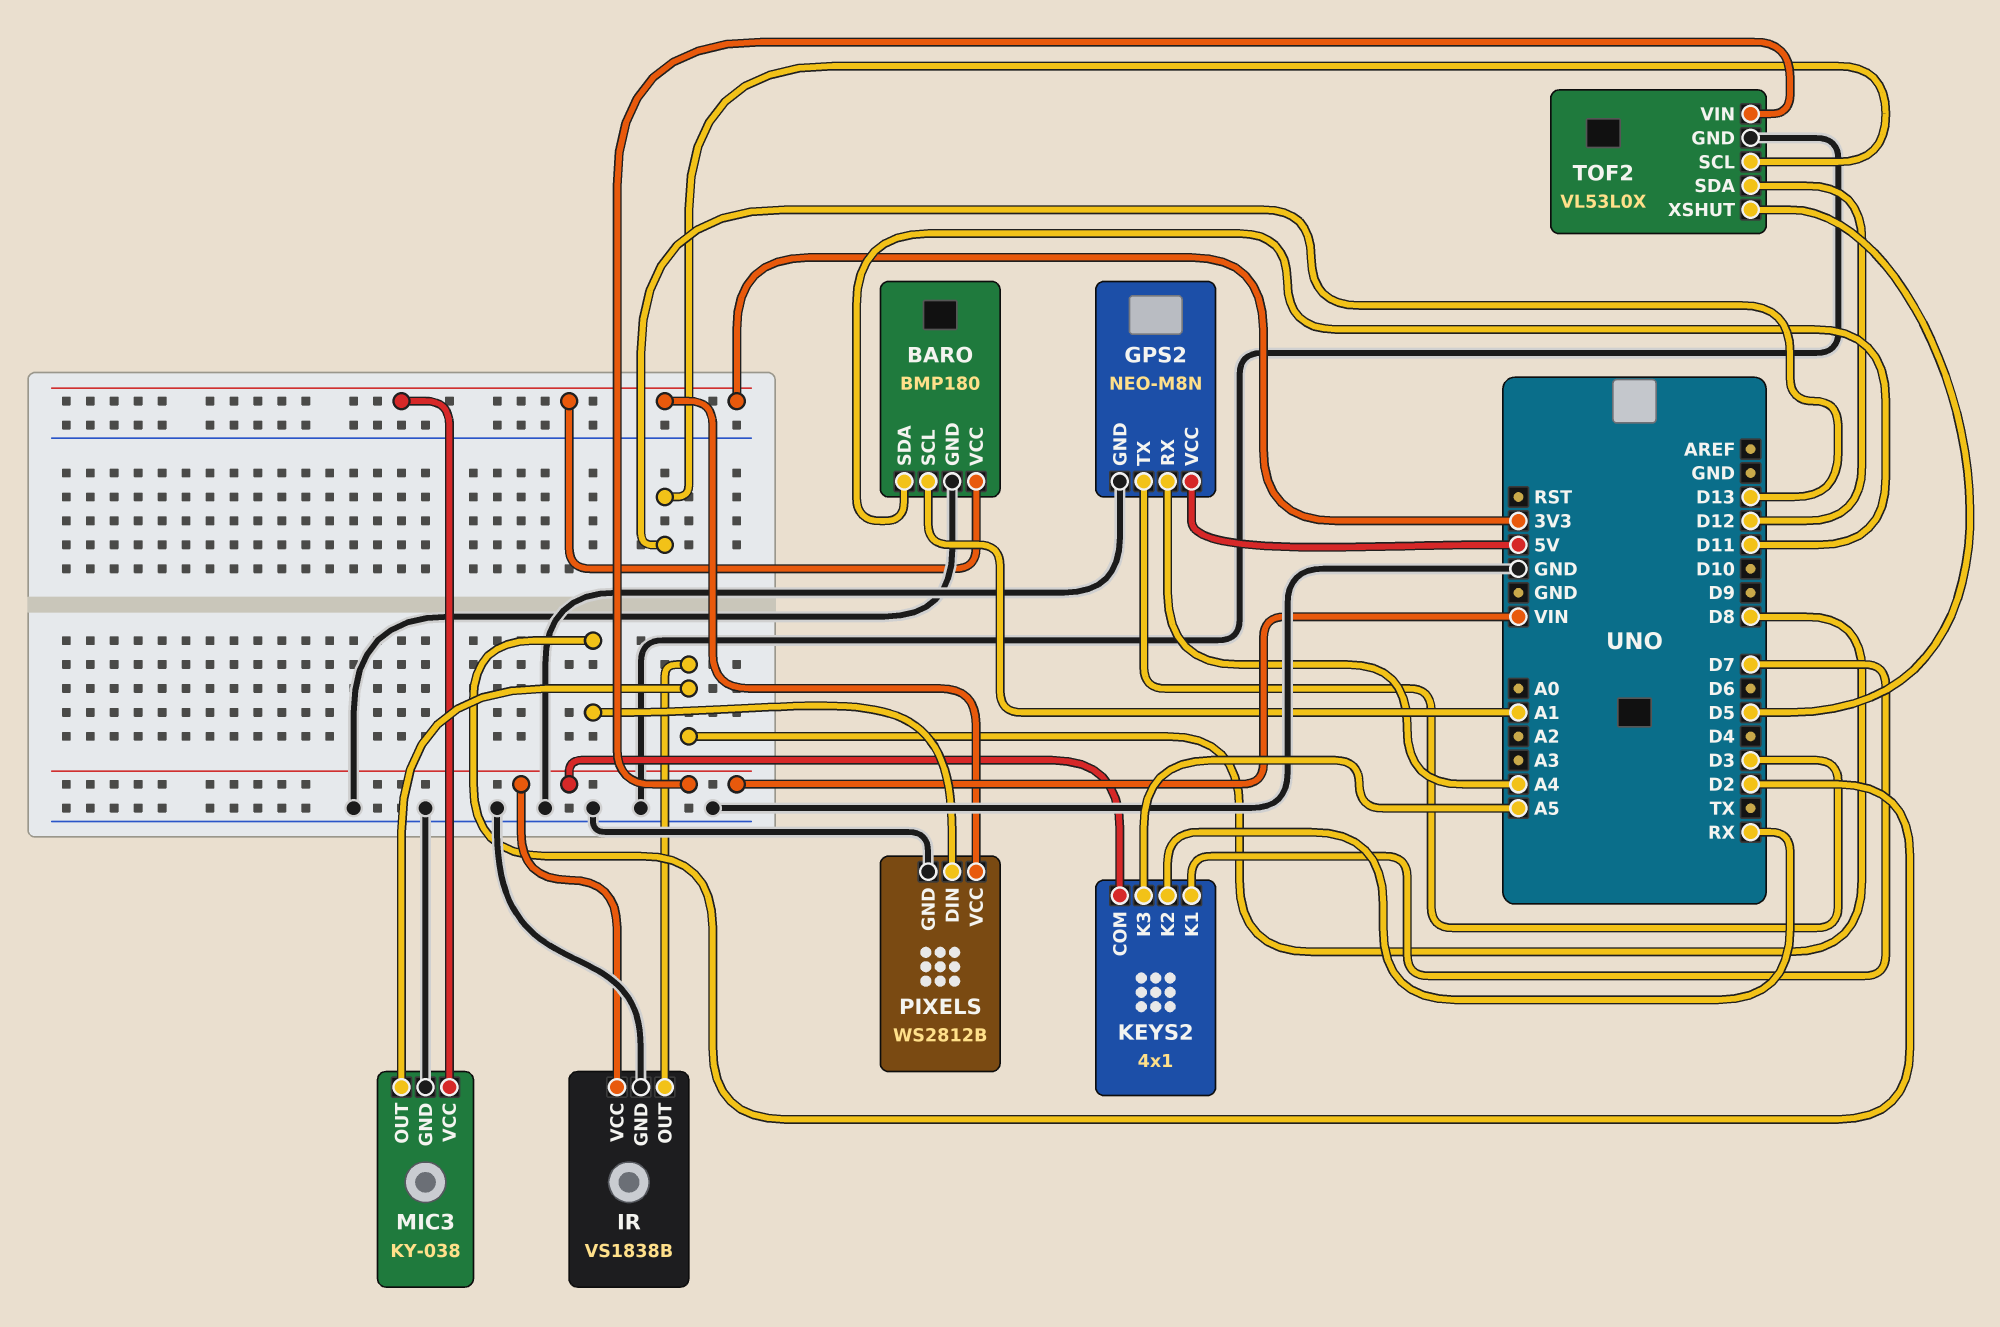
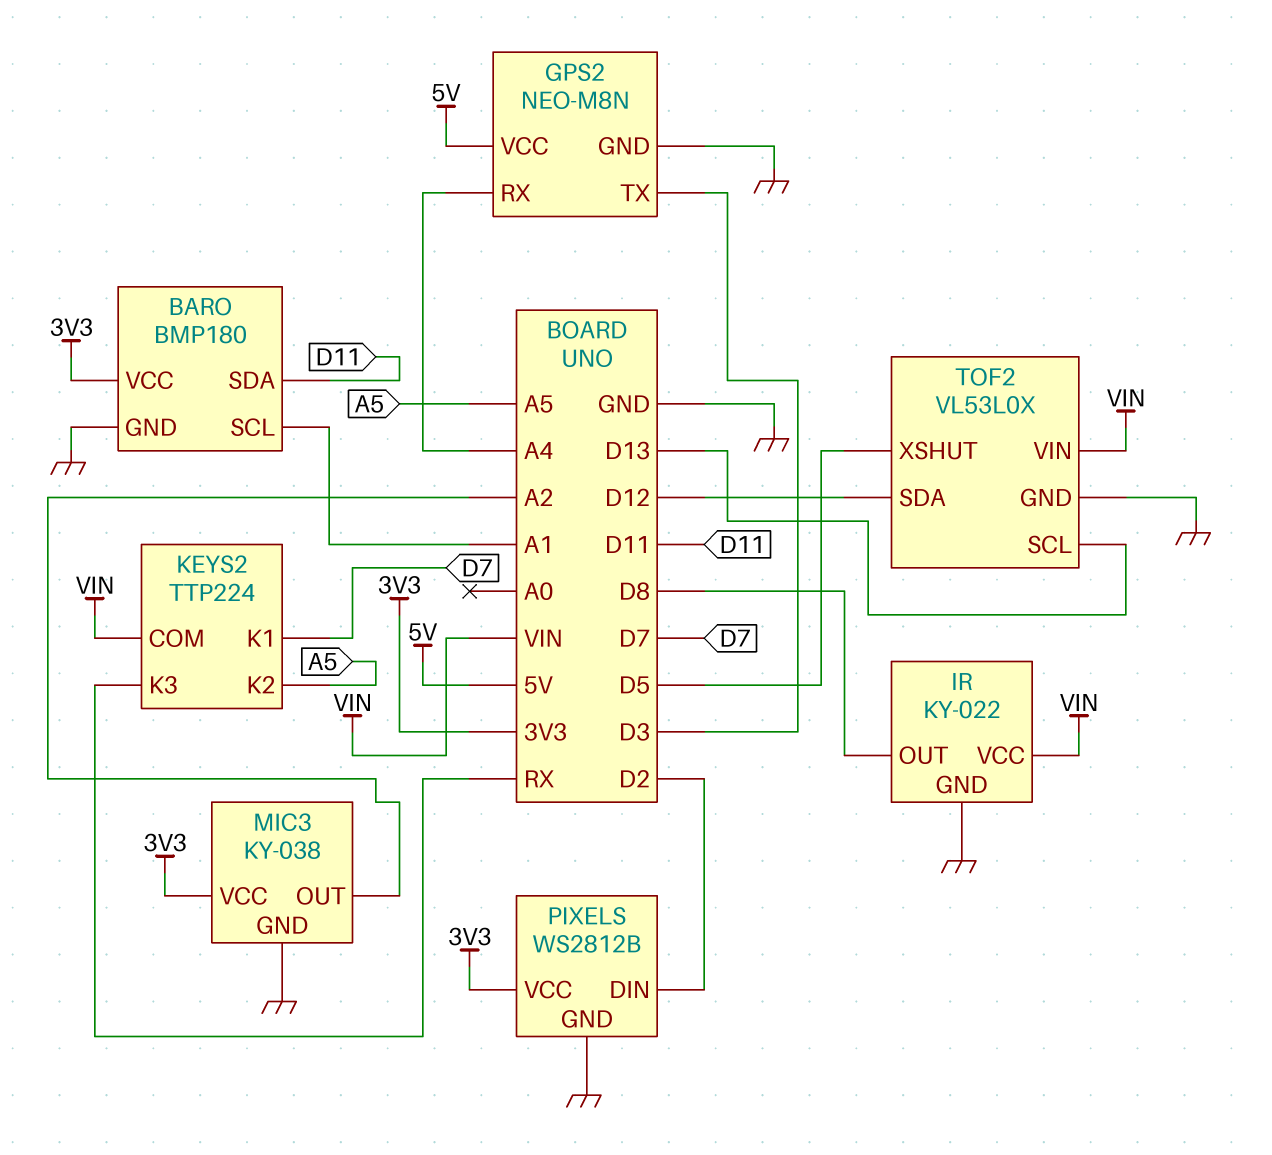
IR: VS1838B -> KY-022
KEYS2: 4x1 -> TTP224
KEYS2 pin K2: RX -> A5
KEYS2 pin K3: A5 -> RX
MIC3 pin OUT: D8 -> A2

